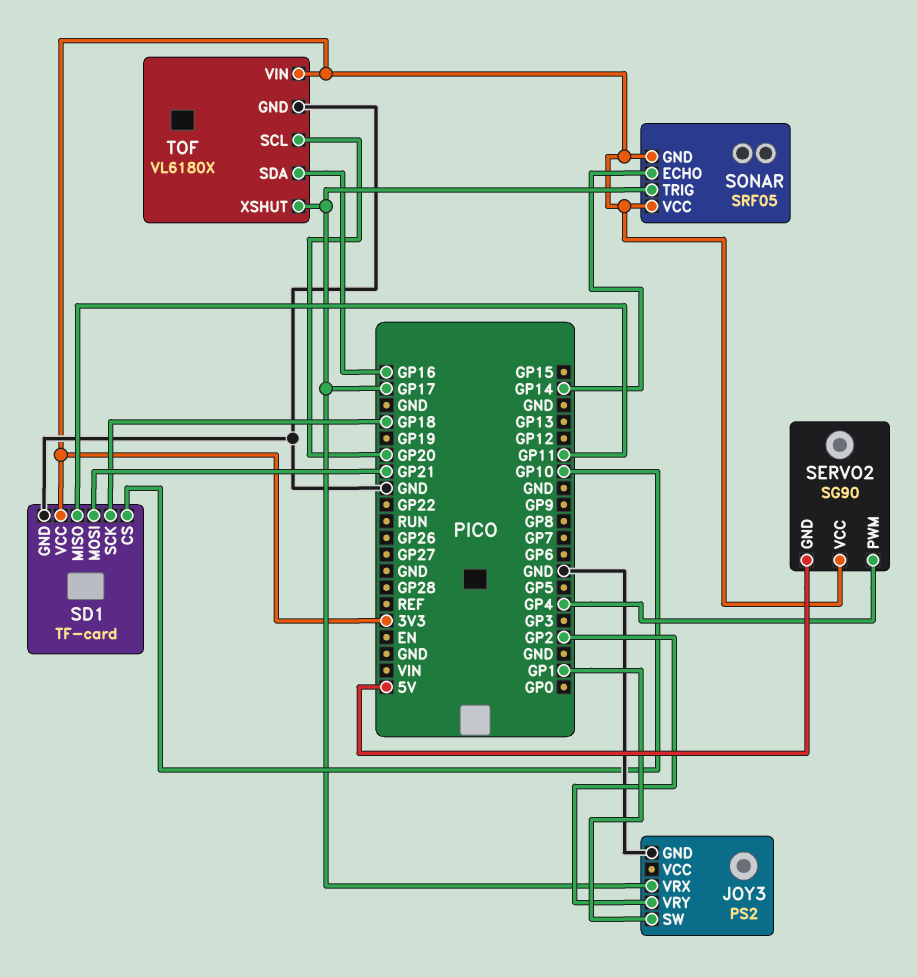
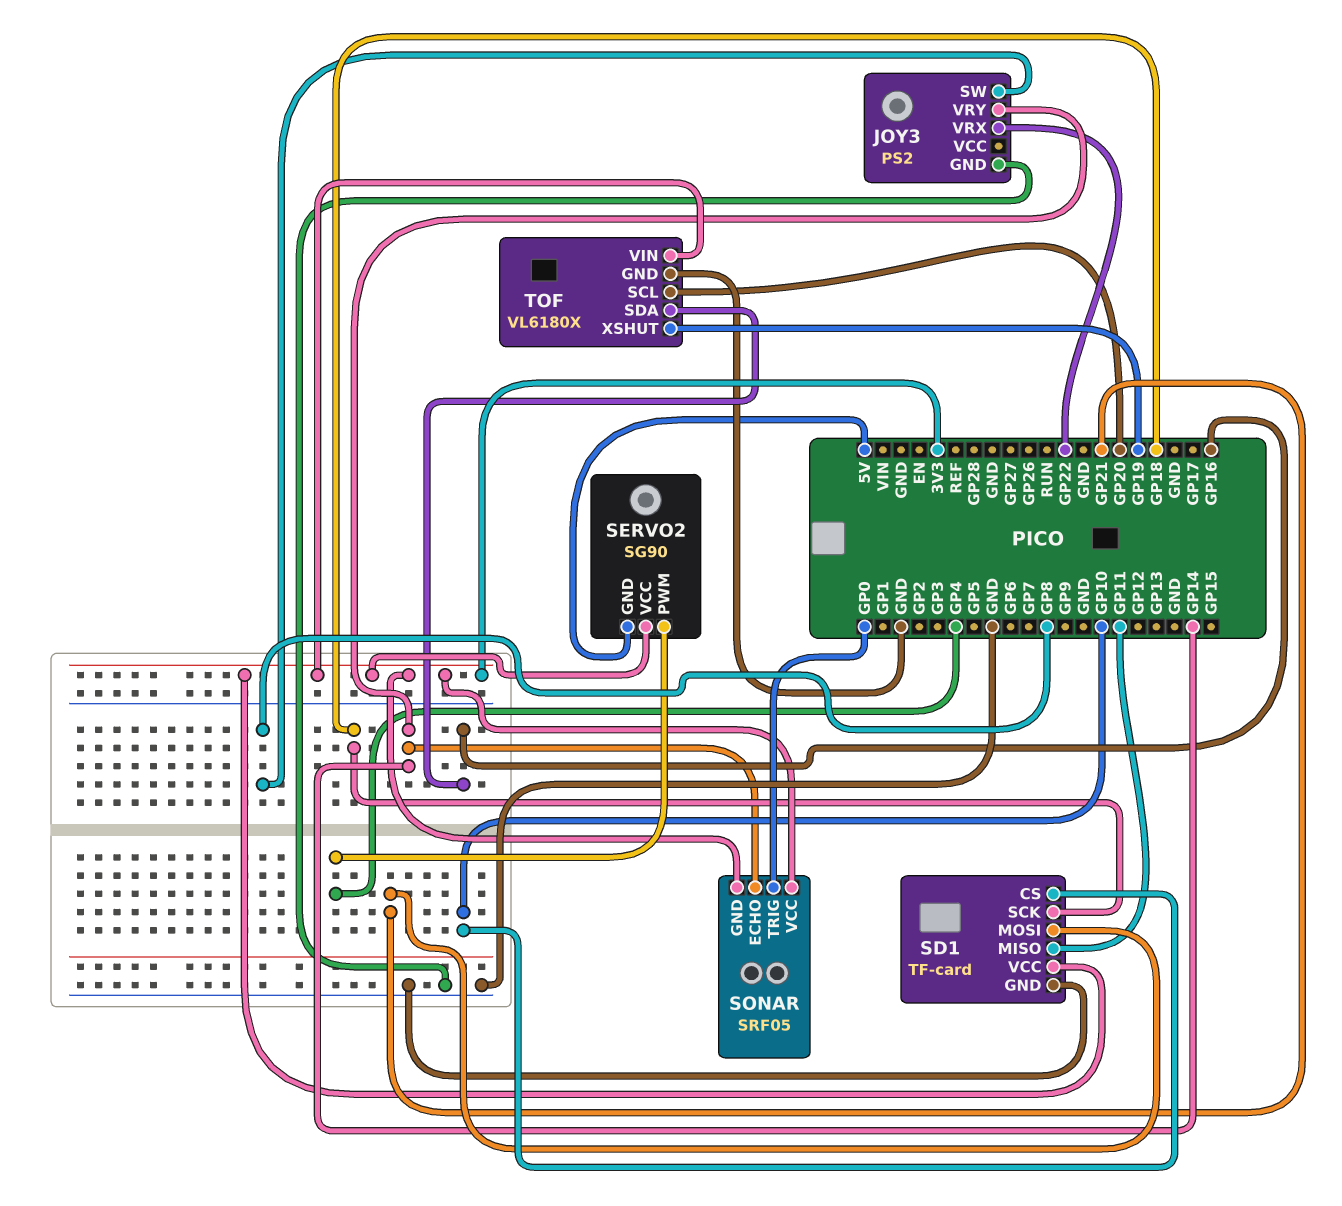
JOY3 pin SW: GP1 -> GP8
JOY3 pin VRX: GP17 -> GP22
JOY3 pin VRY: GP2 -> GP14
SONAR pin TRIG: GP17 -> GP0
TOF pin XSHUT: GP17 -> GP19

